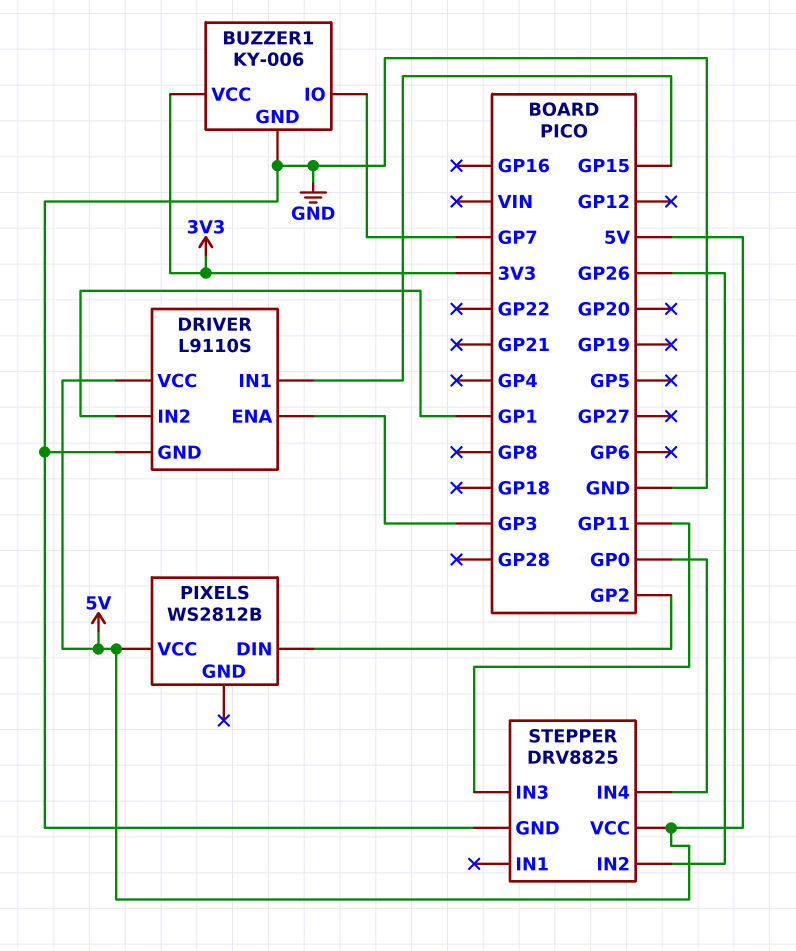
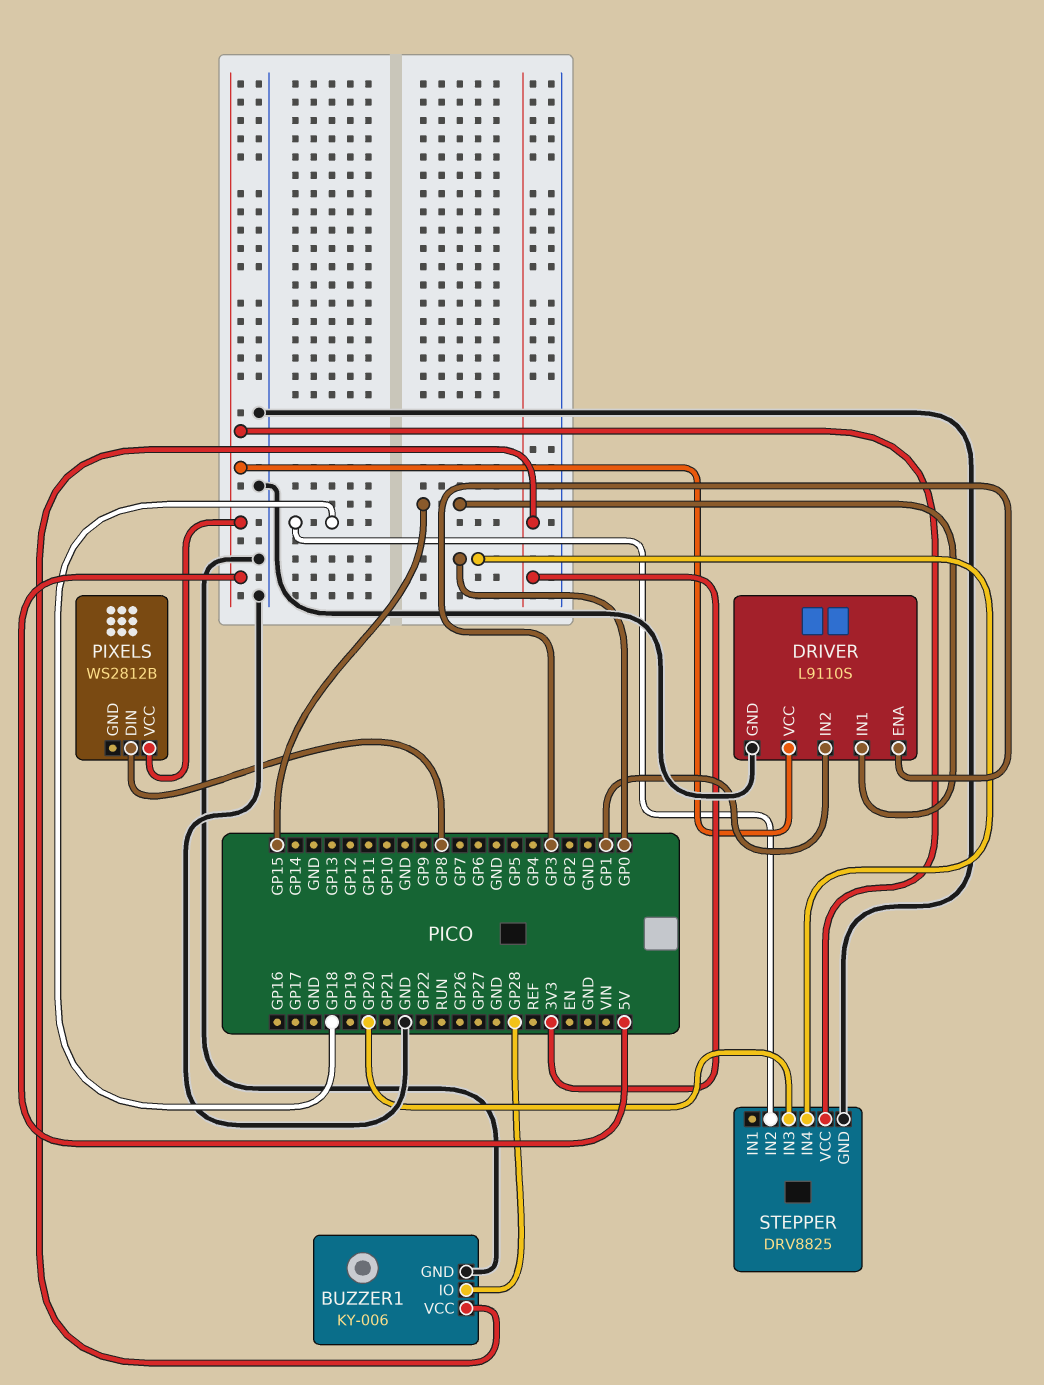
BUZZER1 pin IO: GP7 -> GP28
PIXELS pin DIN: GP2 -> GP8
STEPPER pin IN2: GP26 -> GP18
STEPPER pin IN3: GP11 -> GP20

